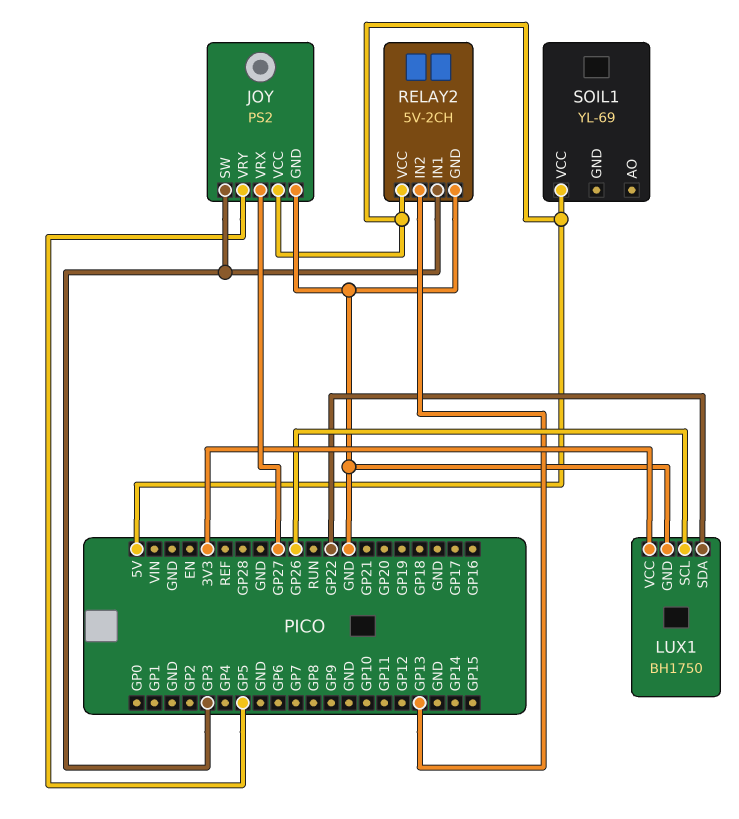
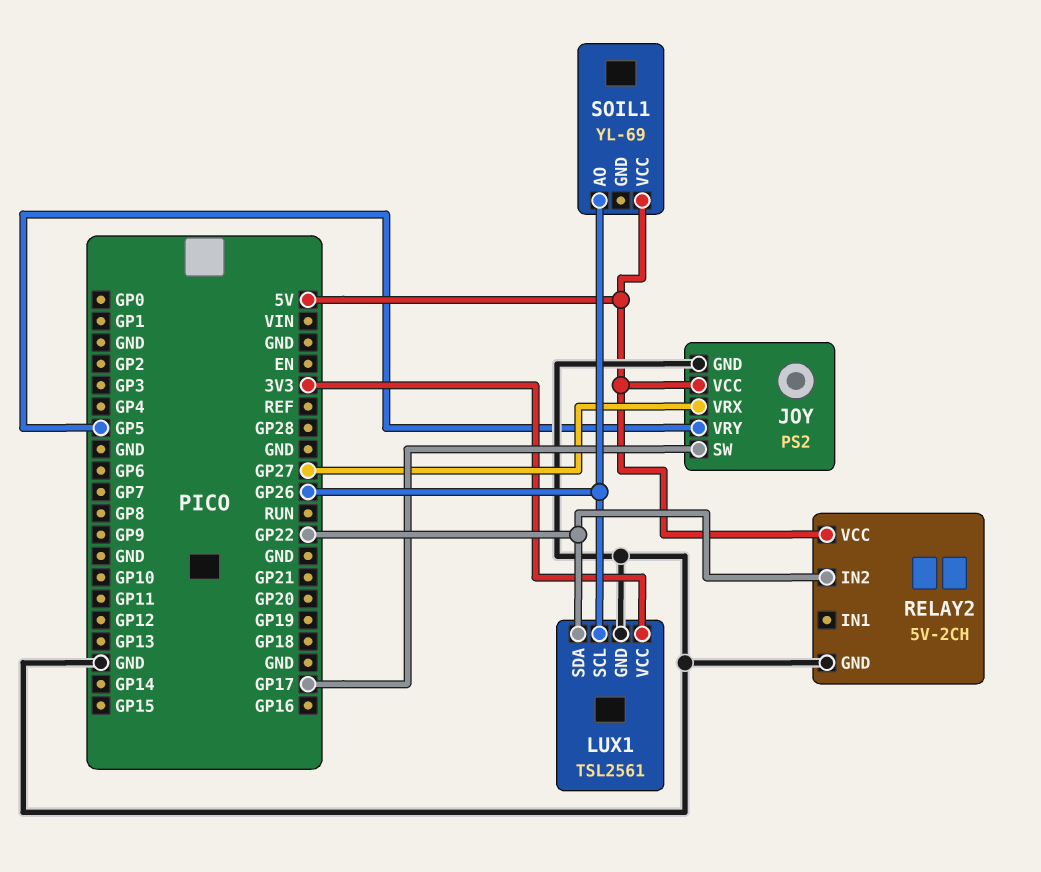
JOY pin SW: GP3 -> GP17
LUX1: BH1750 -> TSL2561
RELAY2 pin IN1: GP3 -> none
RELAY2 pin IN2: GP13 -> GP22
SOIL1 pin AO: none -> GP26

